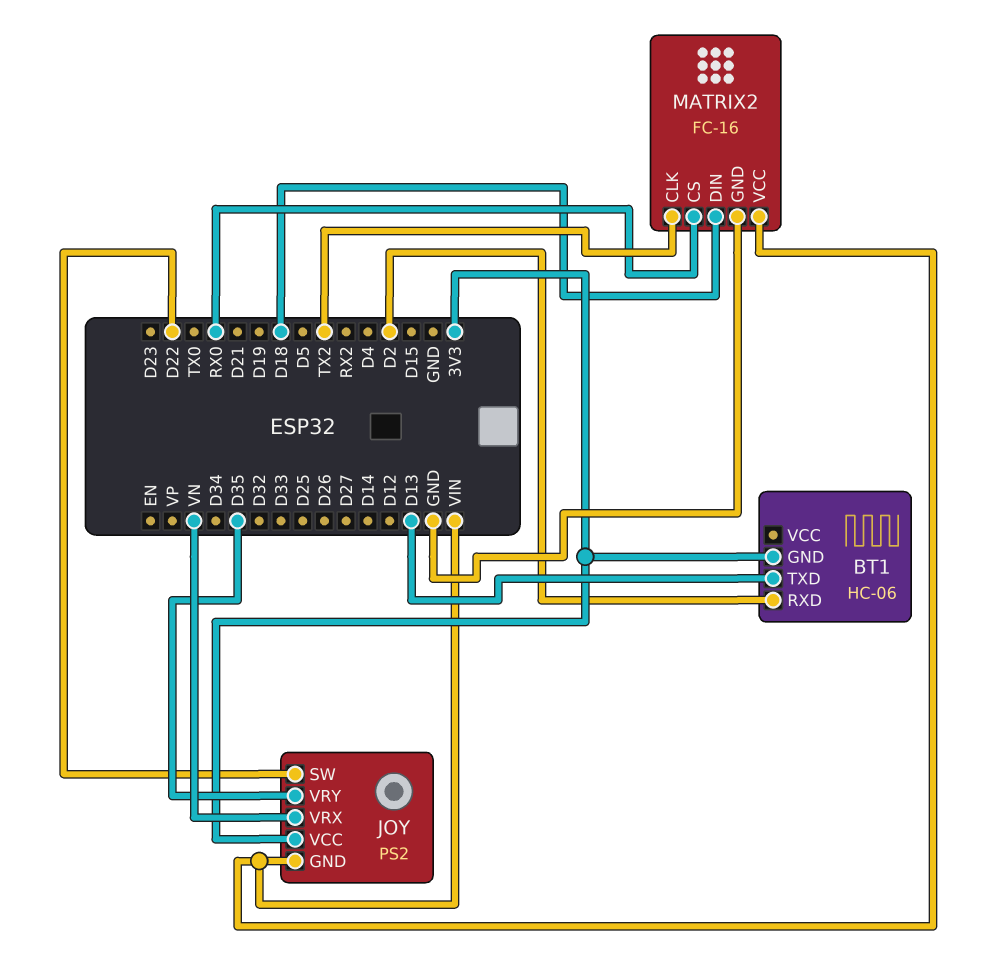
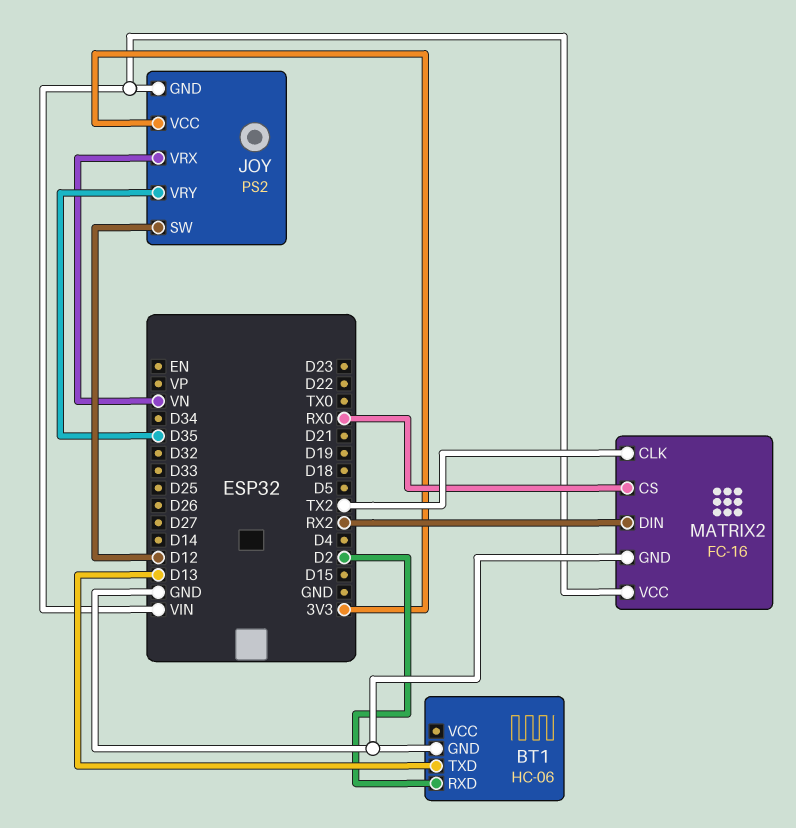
BT1 pin GND: 3V3 -> GND
JOY pin SW: D22 -> D12
MATRIX2 pin DIN: D18 -> RX2

